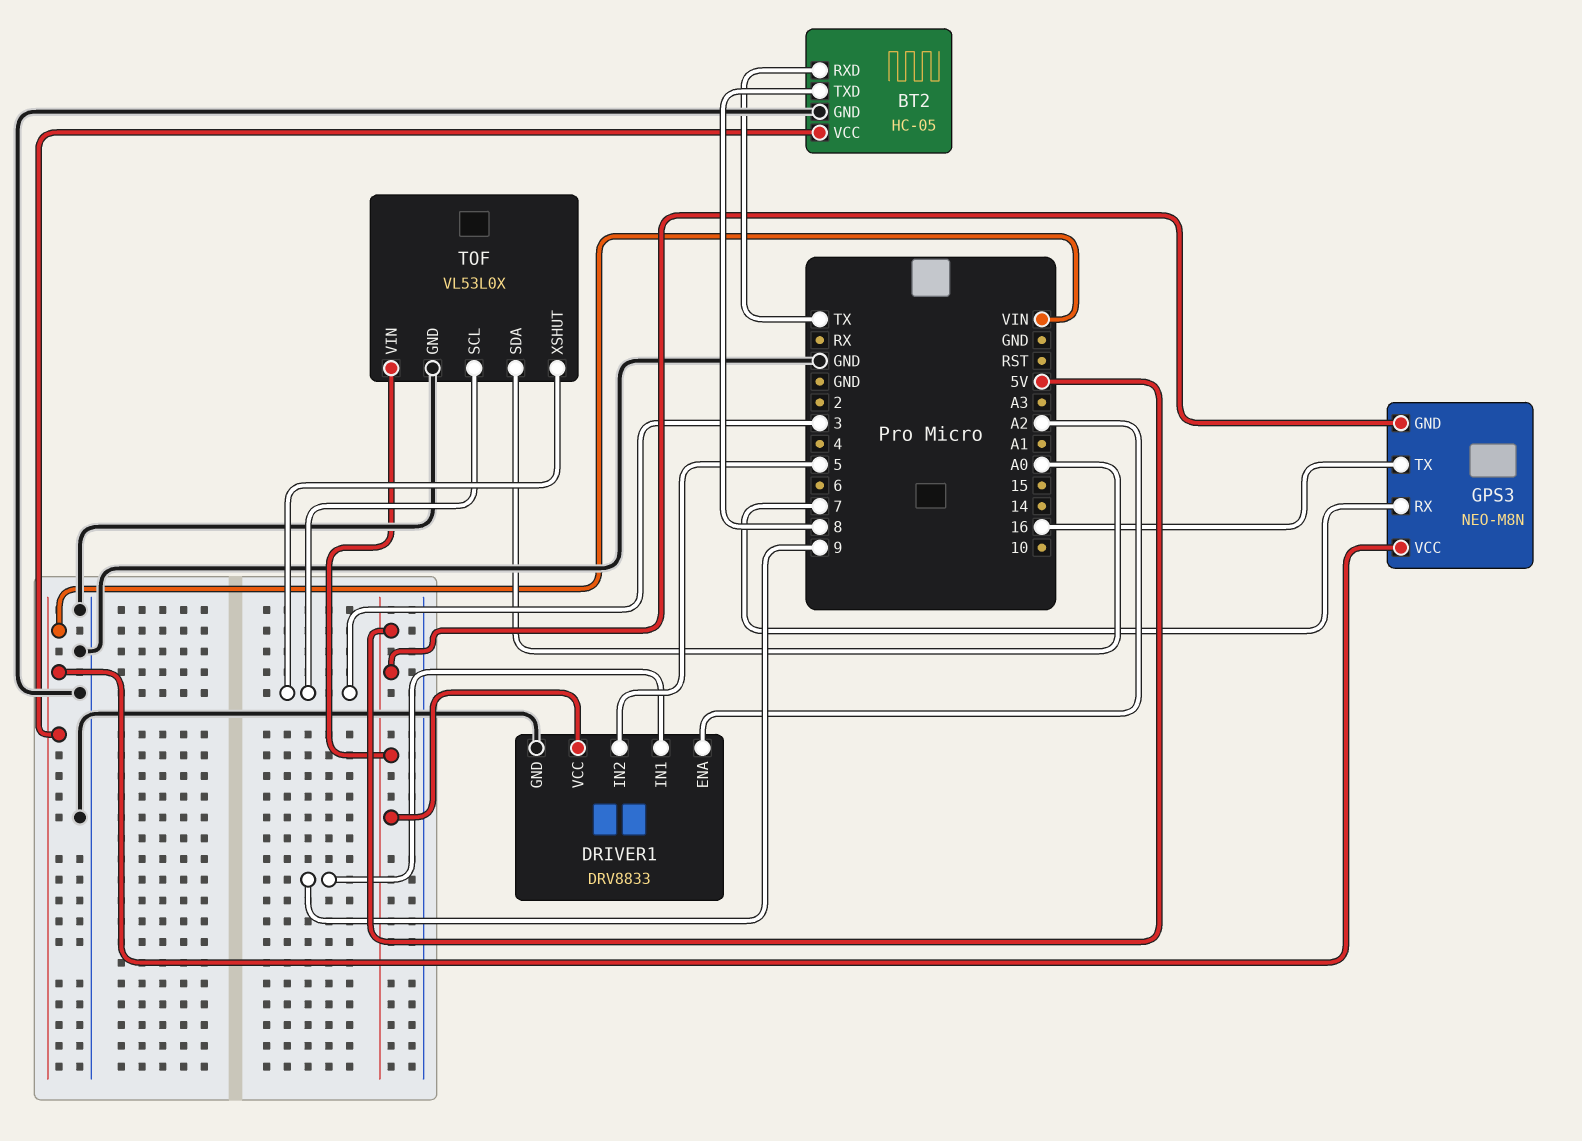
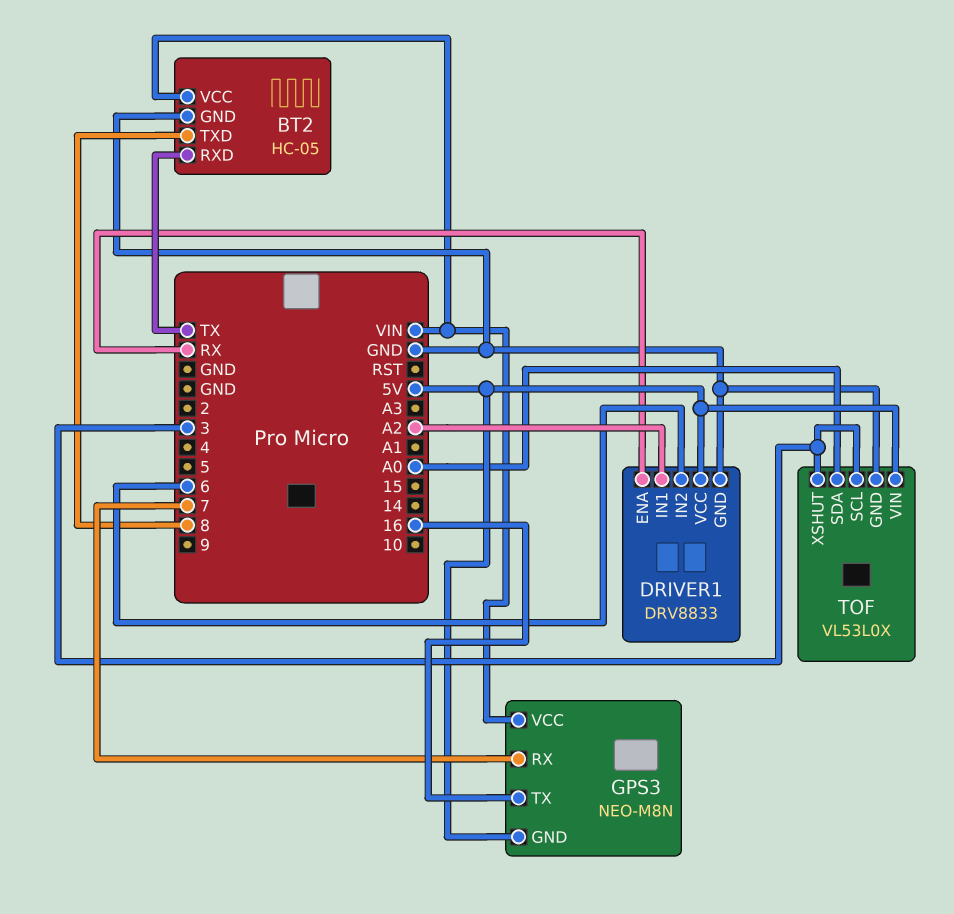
DRIVER1 pin ENA: A2 -> RX
DRIVER1 pin IN1: 9 -> A2
DRIVER1 pin IN2: 5 -> 6

